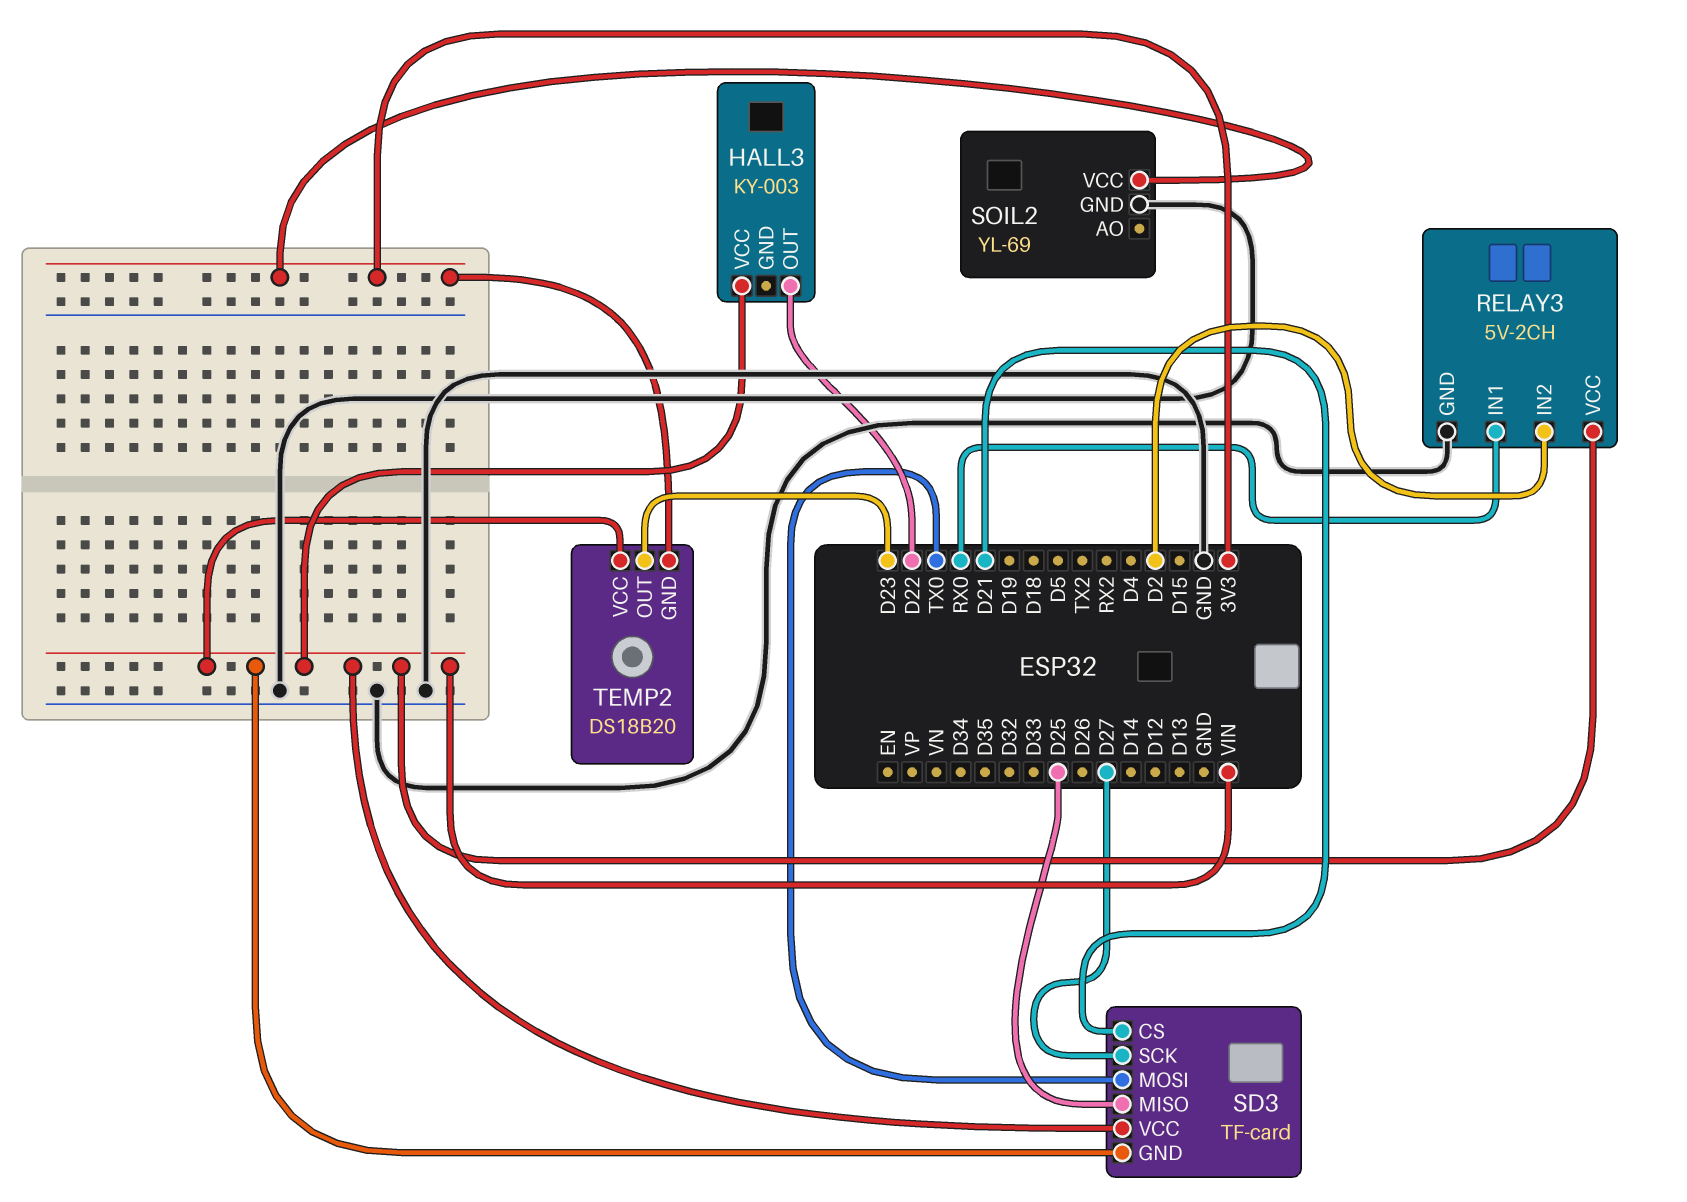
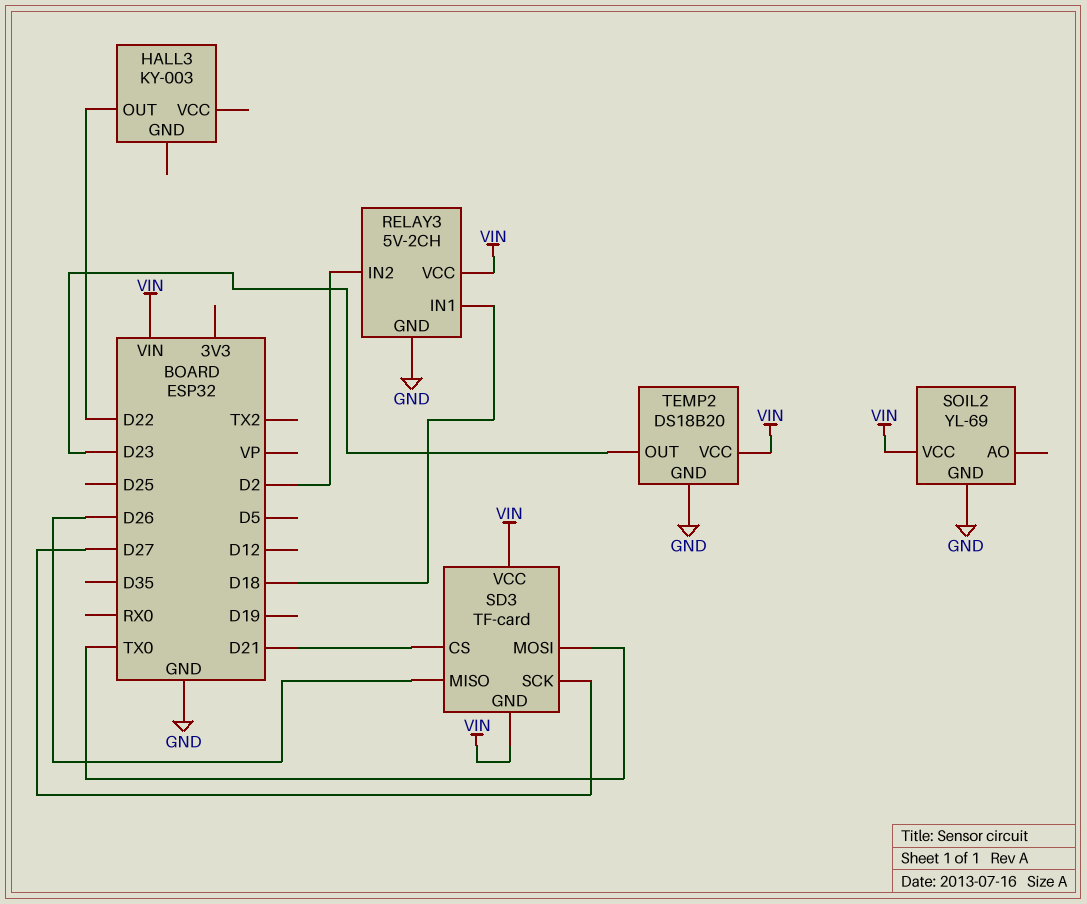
HALL3 pin VCC: VIN -> none
RELAY3 pin IN1: RX0 -> D18
SD3 pin MISO: D25 -> D26
SOIL2 pin VCC: 3V3 -> VIN
TEMP2 pin GND: 3V3 -> GND

